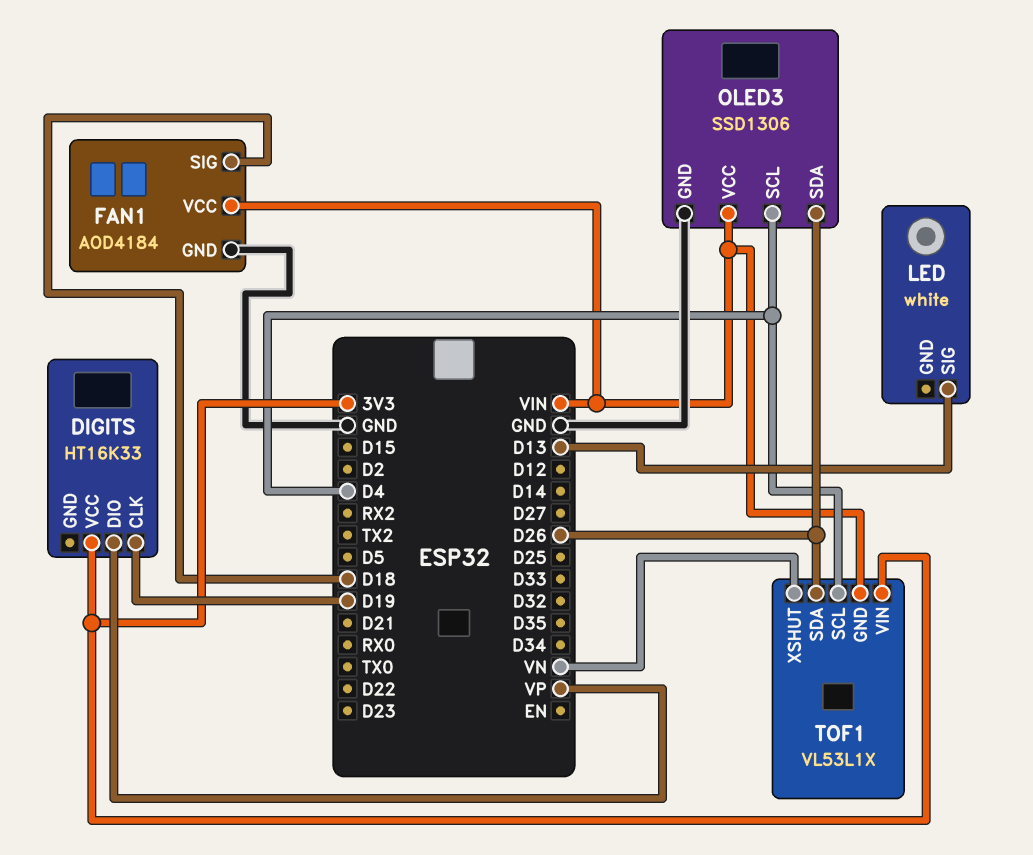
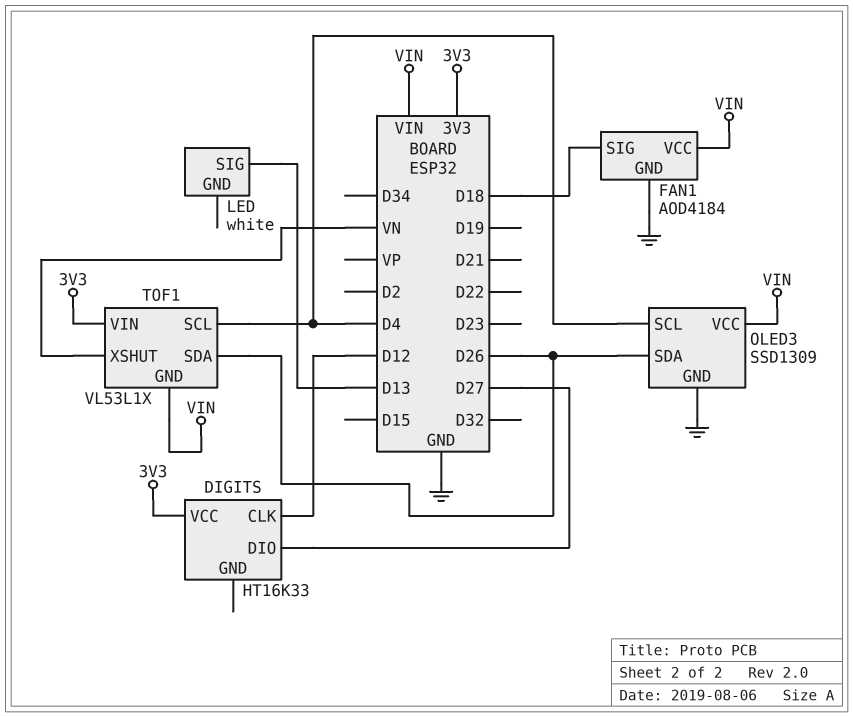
DIGITS pin CLK: D19 -> D12
DIGITS pin DIO: VP -> D27
OLED3: SSD1306 -> SSD1309

